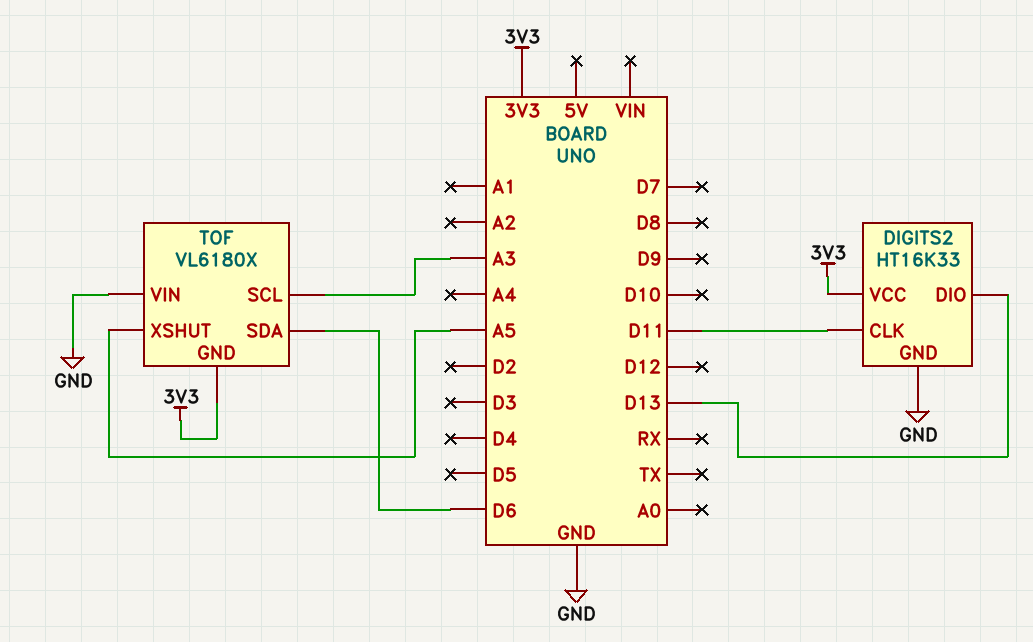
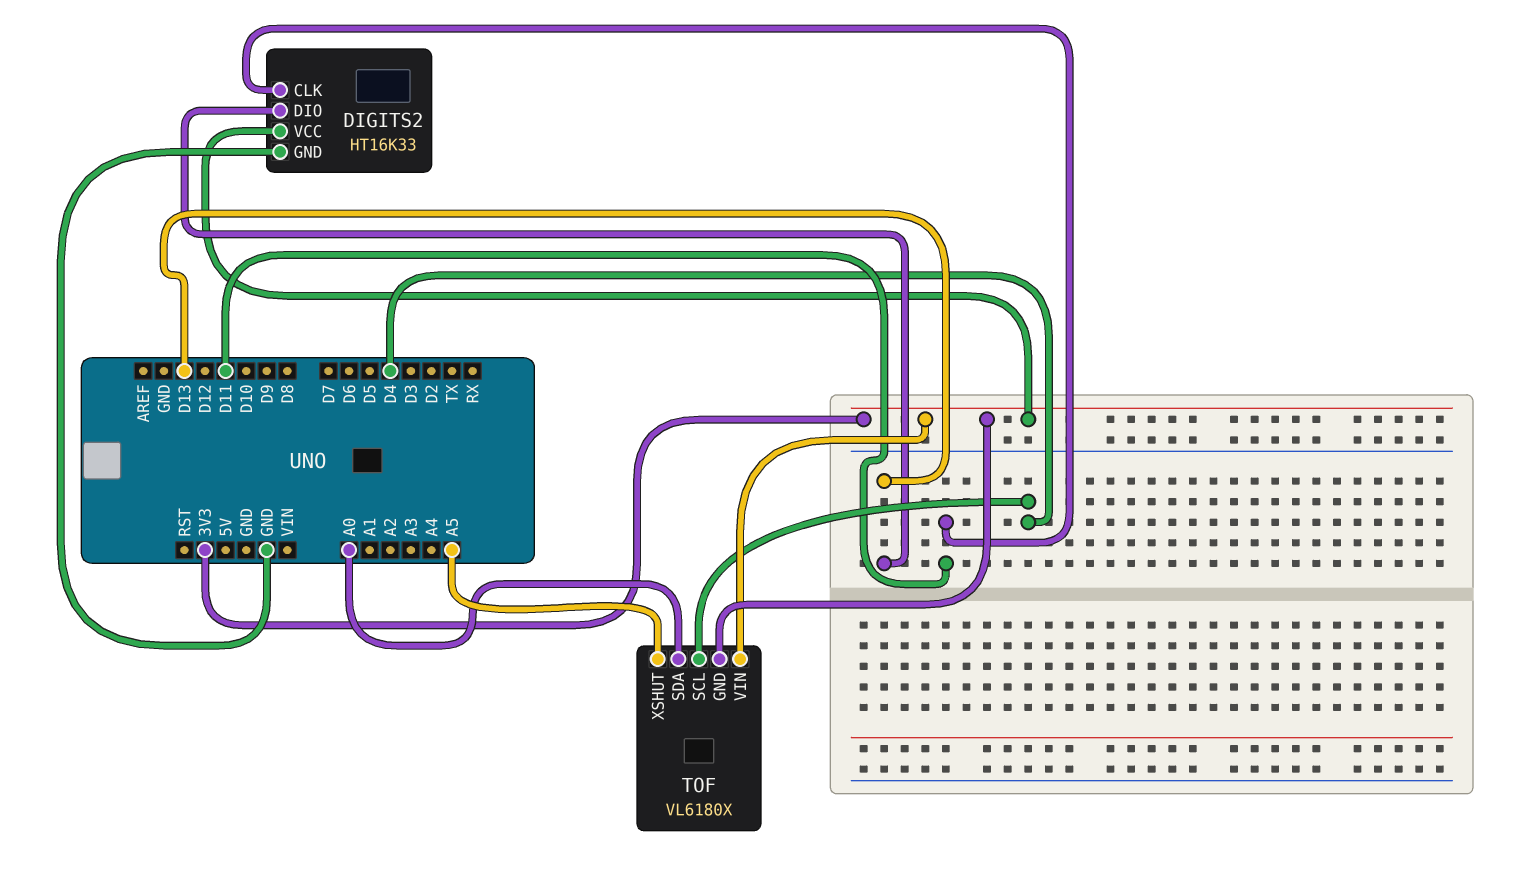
TOF pin SCL: A3 -> D4
TOF pin SDA: D6 -> A0
TOF pin VIN: GND -> 3V3

